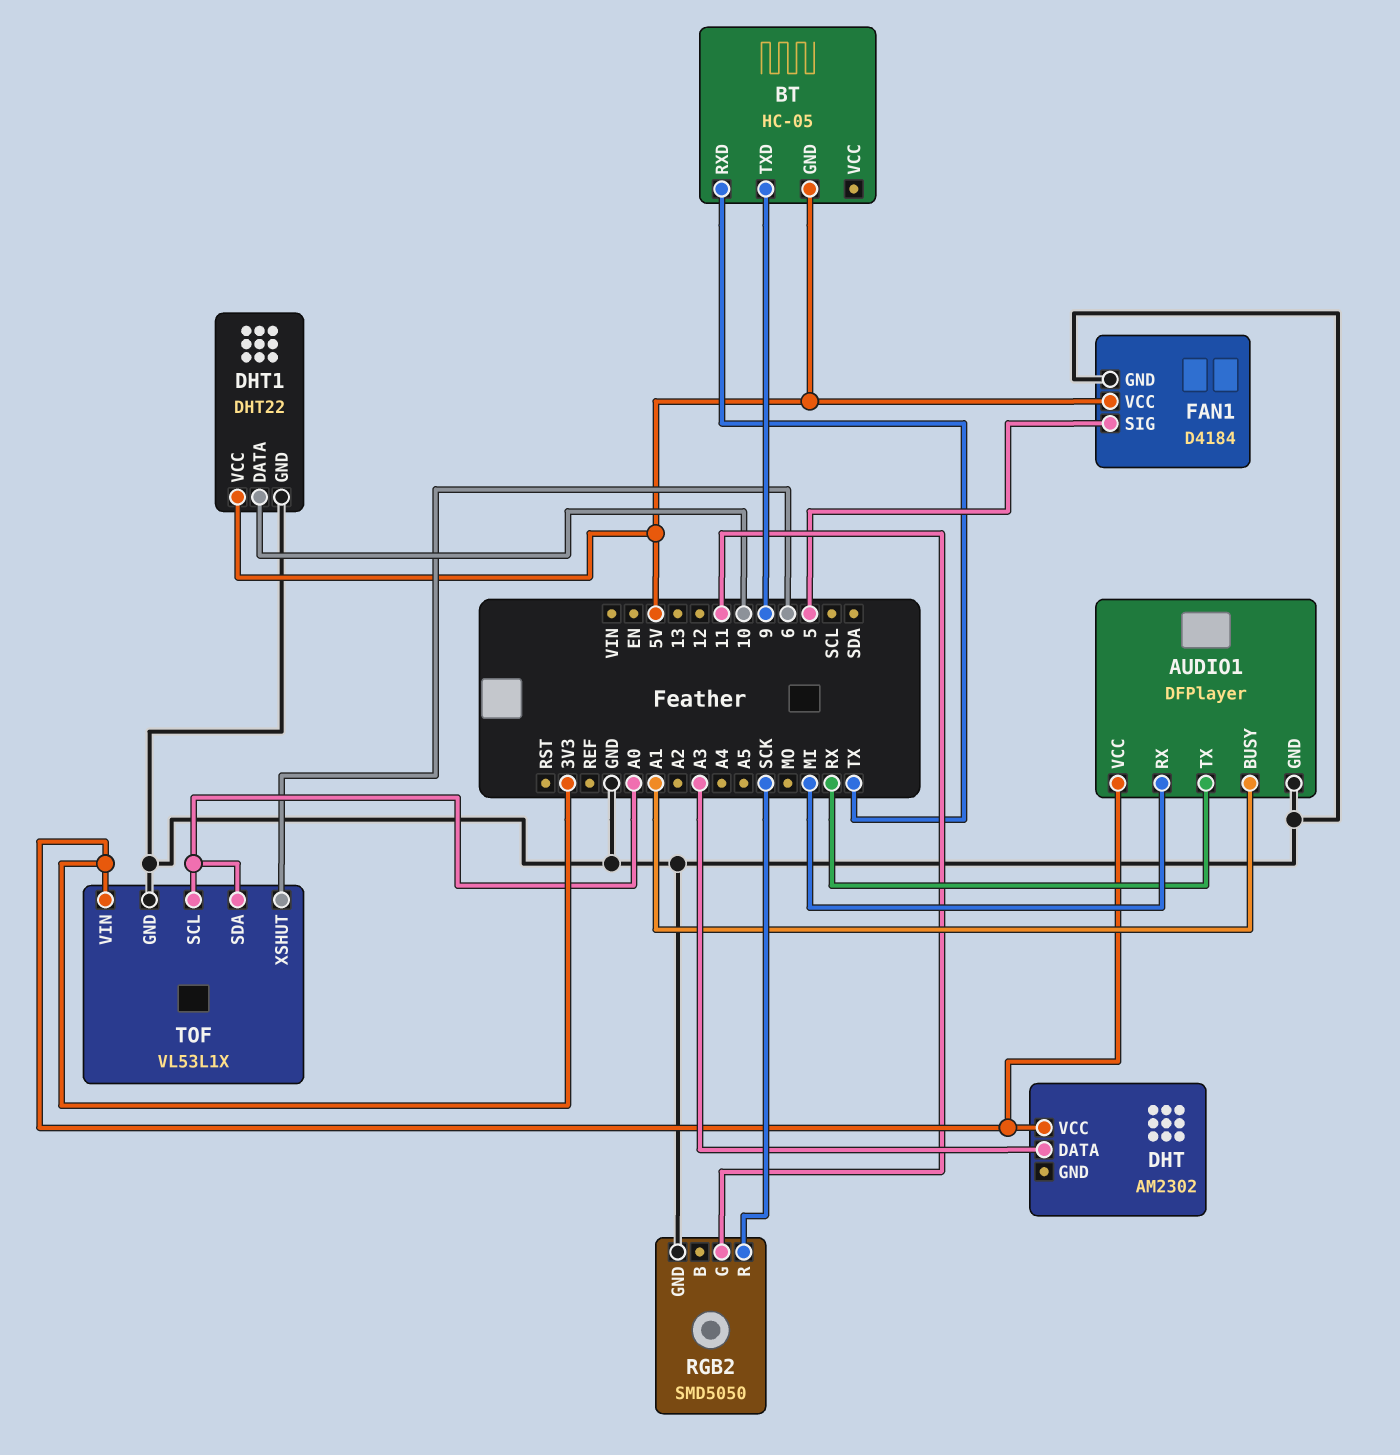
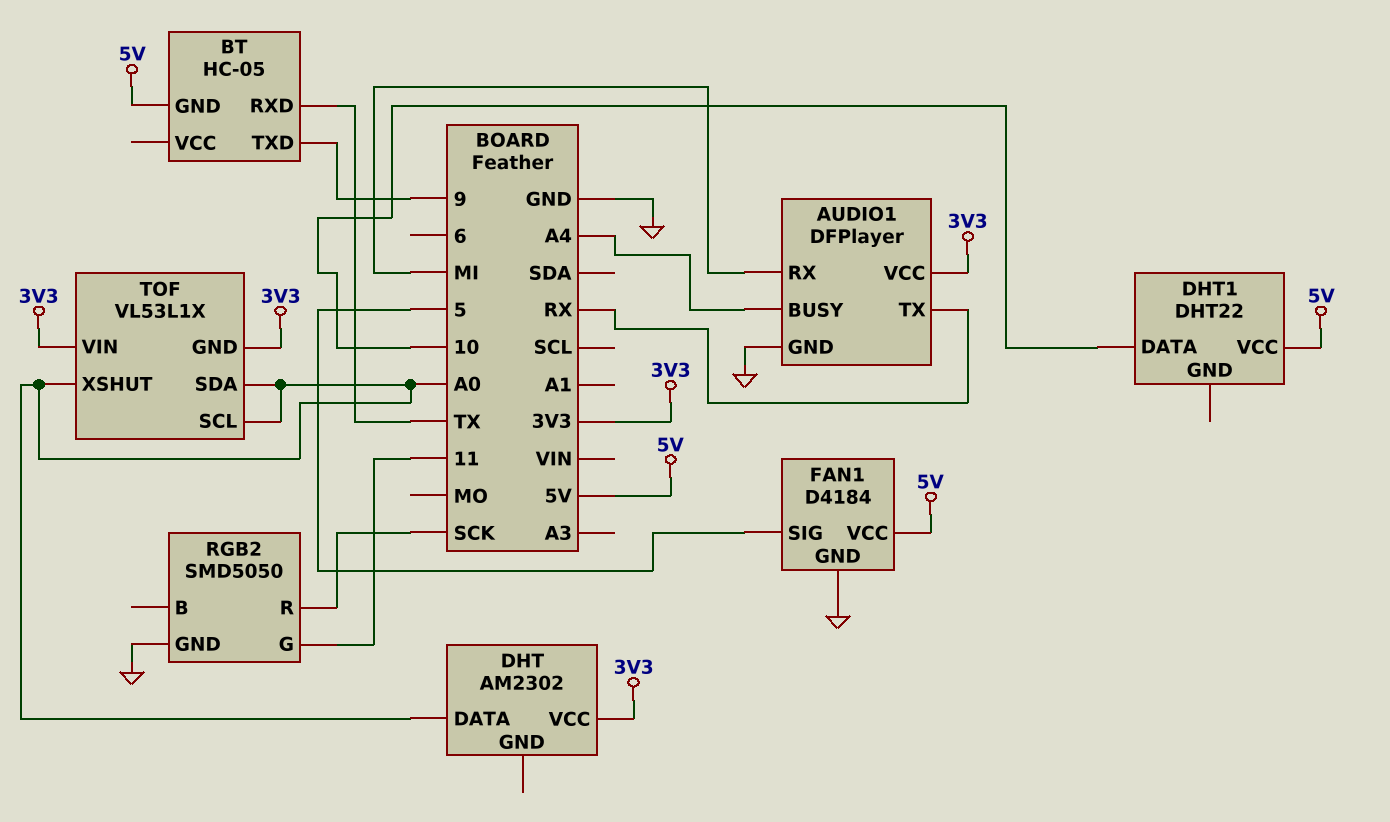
AUDIO1 pin BUSY: A1 -> A4
DHT pin DATA: A3 -> A0
DHT1 pin GND: GND -> none
TOF pin GND: GND -> 3V3
TOF pin XSHUT: 6 -> A0

